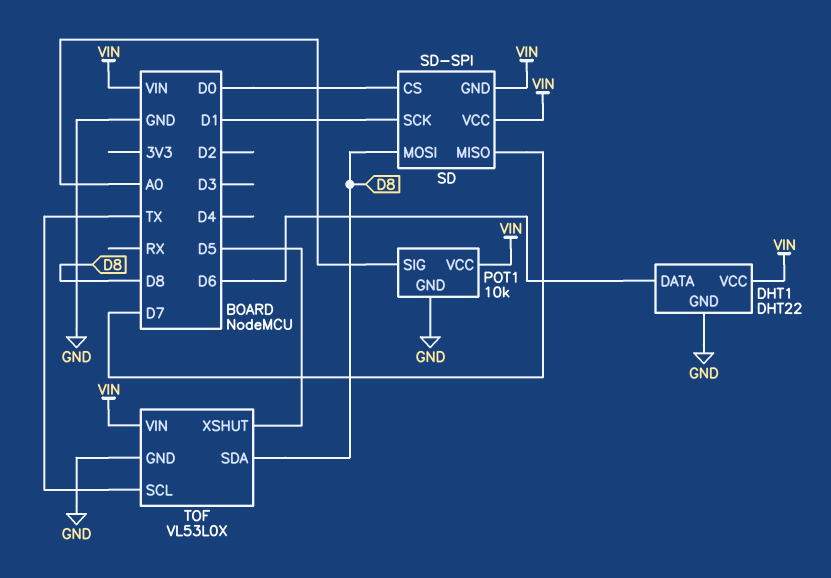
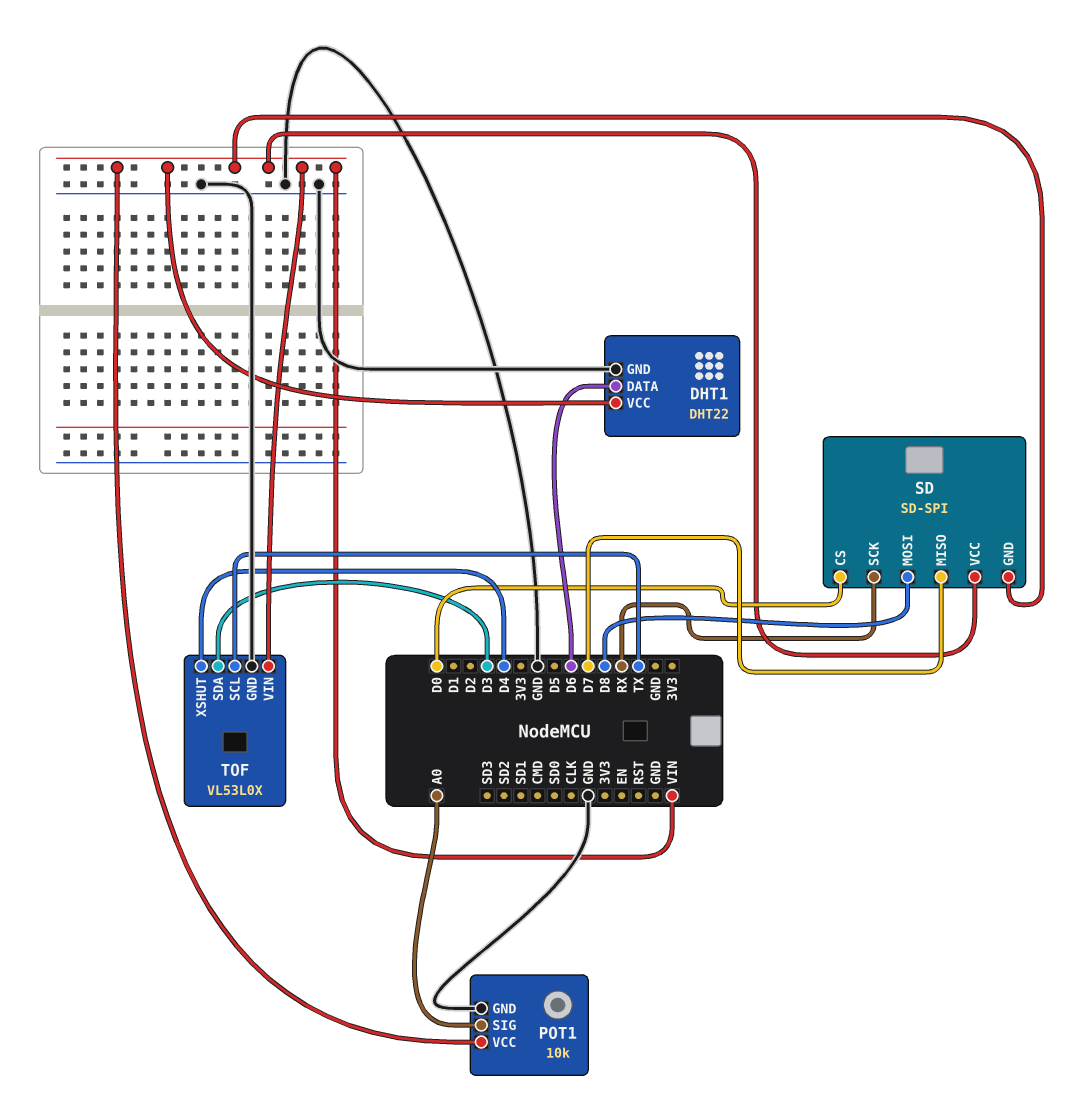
SD pin SCK: D1 -> RX
TOF pin SDA: D8 -> D3
TOF pin XSHUT: D5 -> D4

